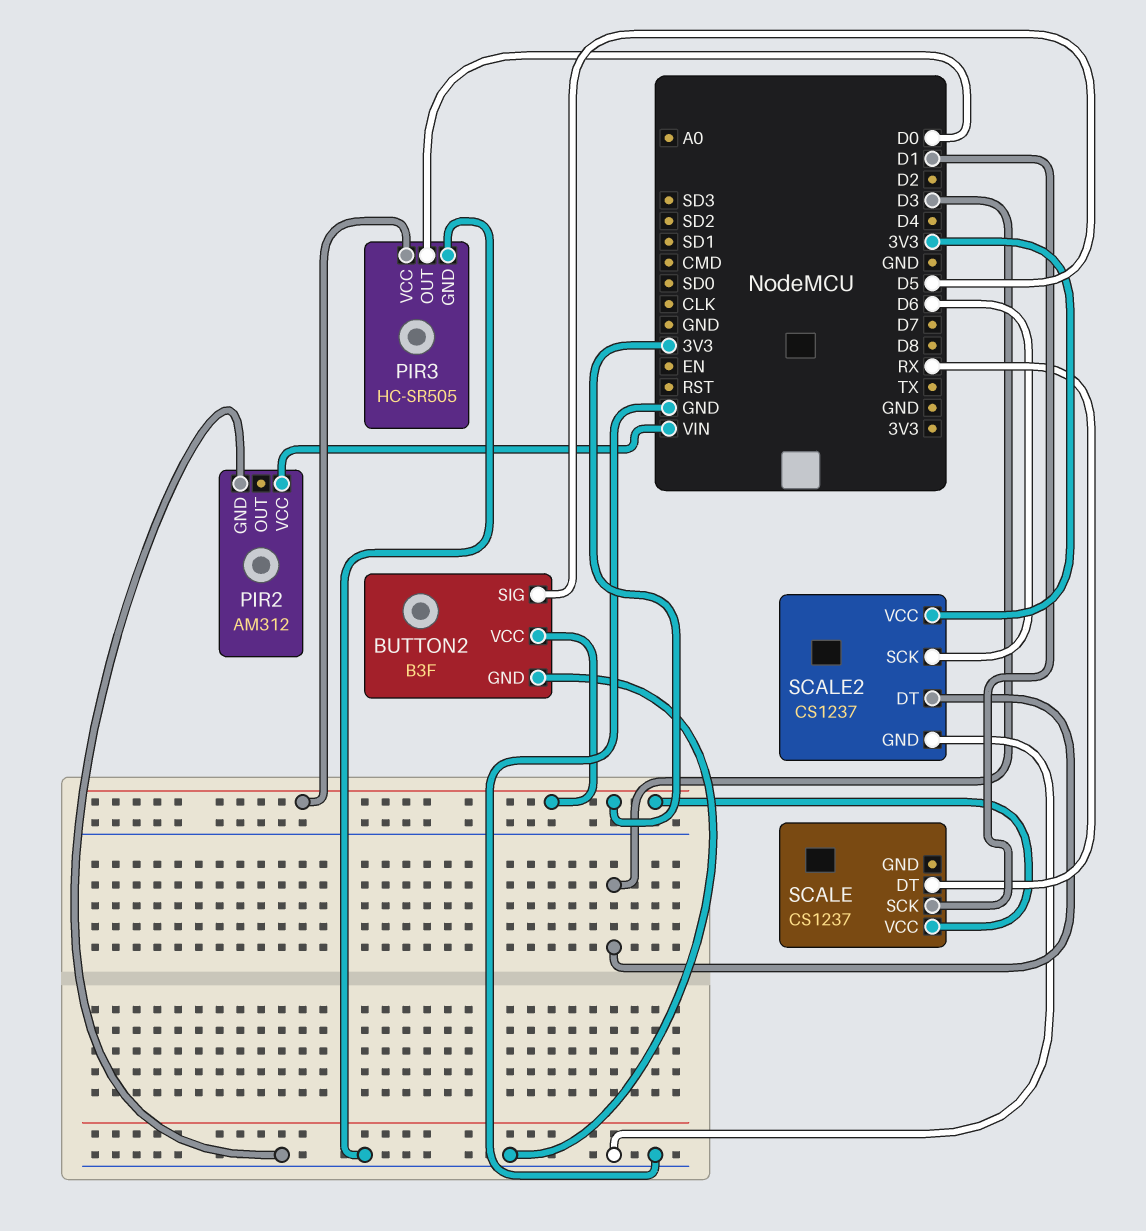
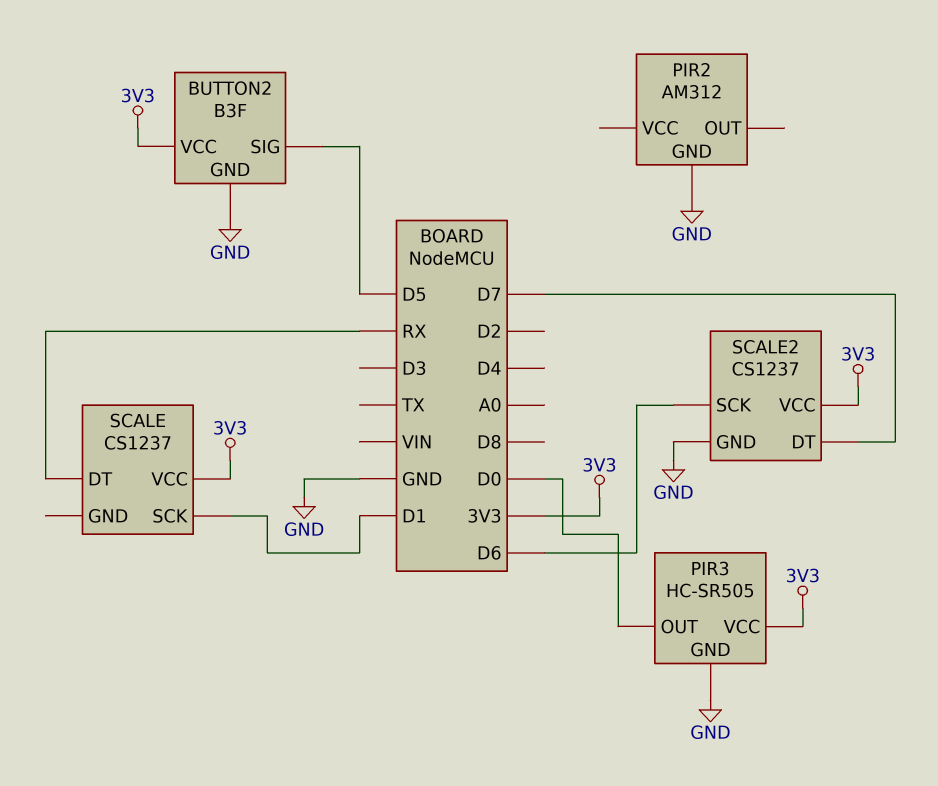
PIR2 pin VCC: VIN -> none
SCALE2 pin DT: D3 -> D7

